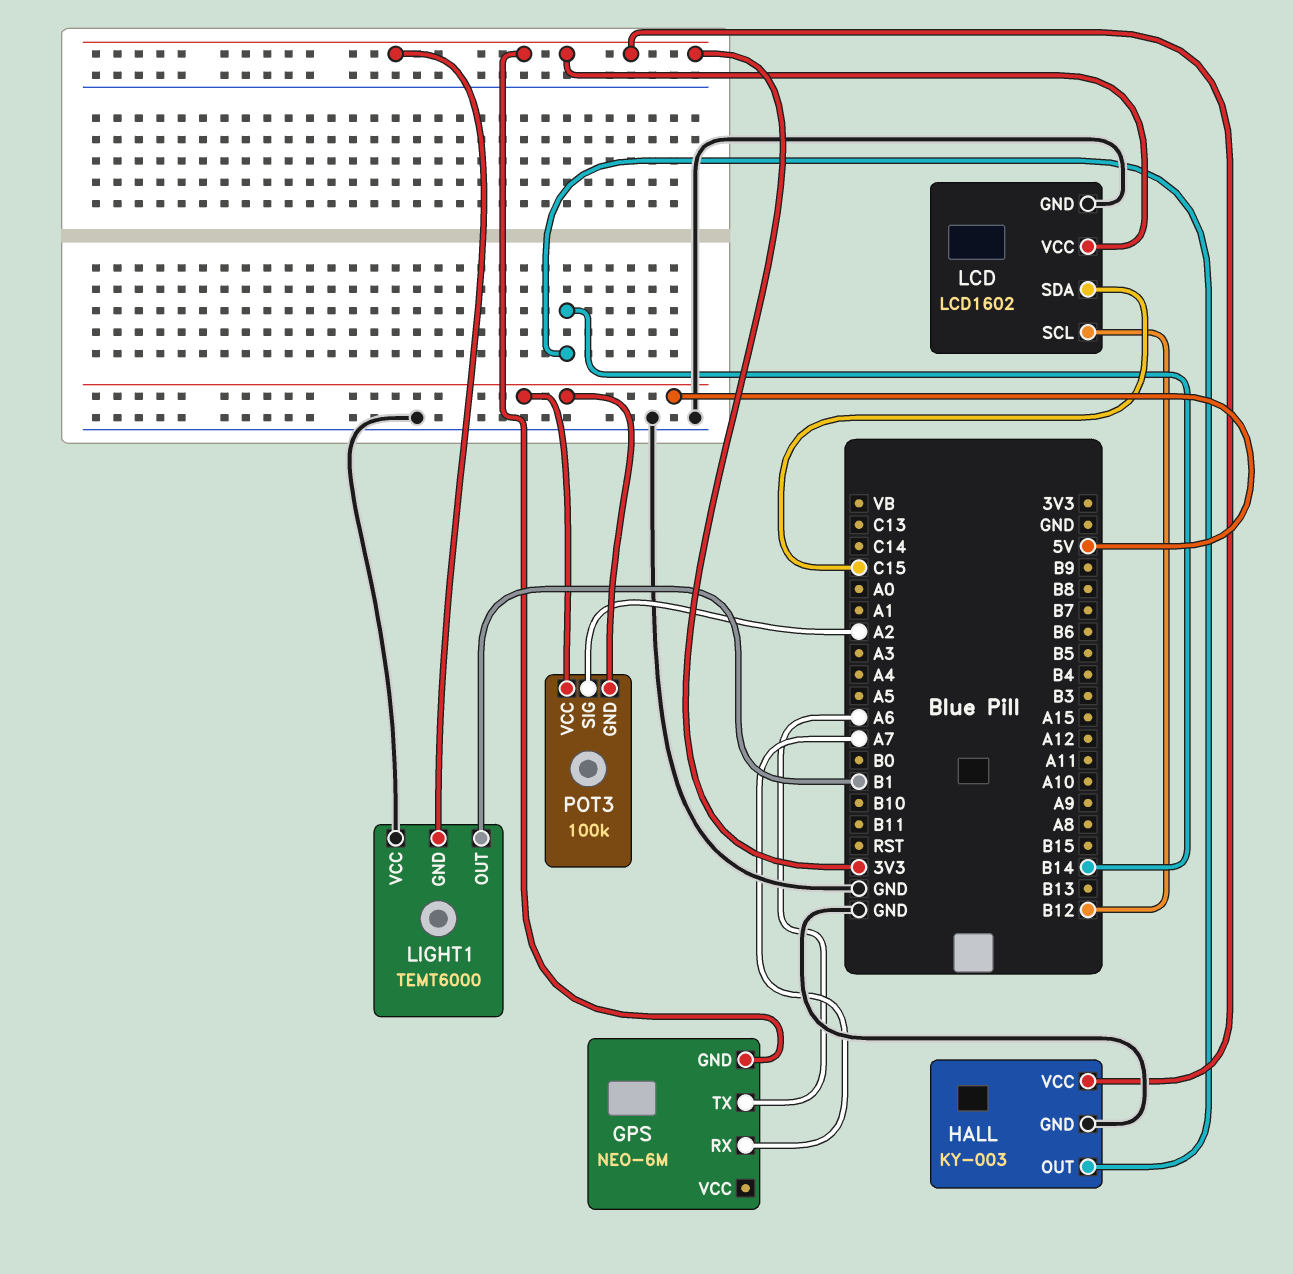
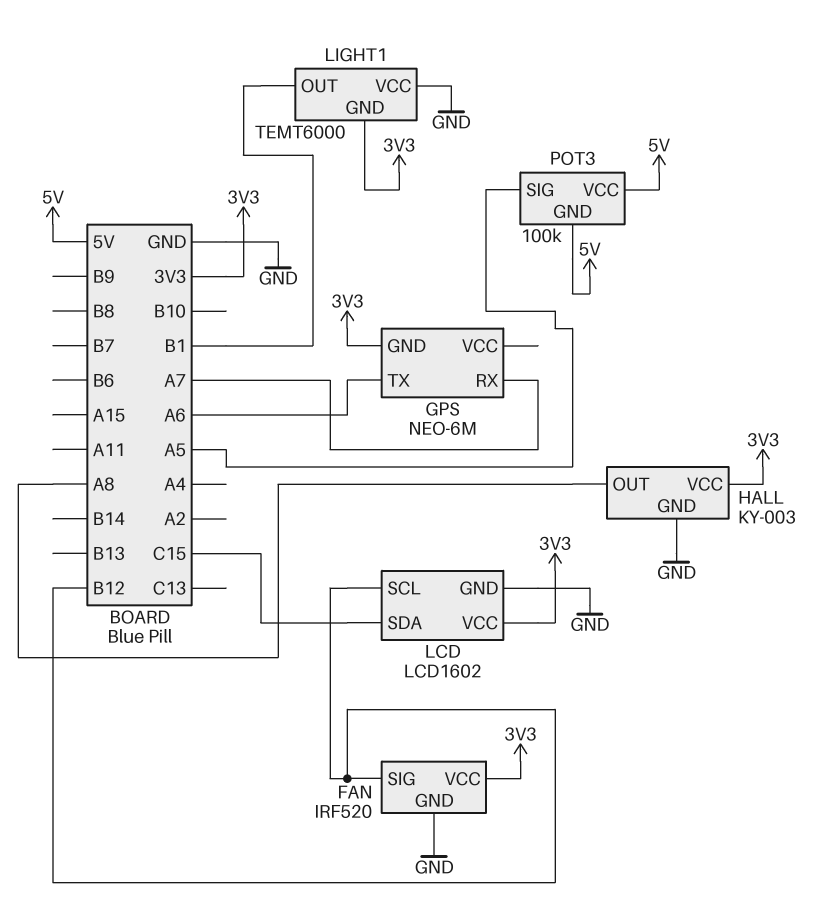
FAN: none -> IRF520
FAN pin GND: none -> GND
FAN pin SIG: none -> B12
FAN pin VCC: none -> 3V3
HALL pin OUT: B14 -> A8
POT3 pin SIG: A2 -> A5

